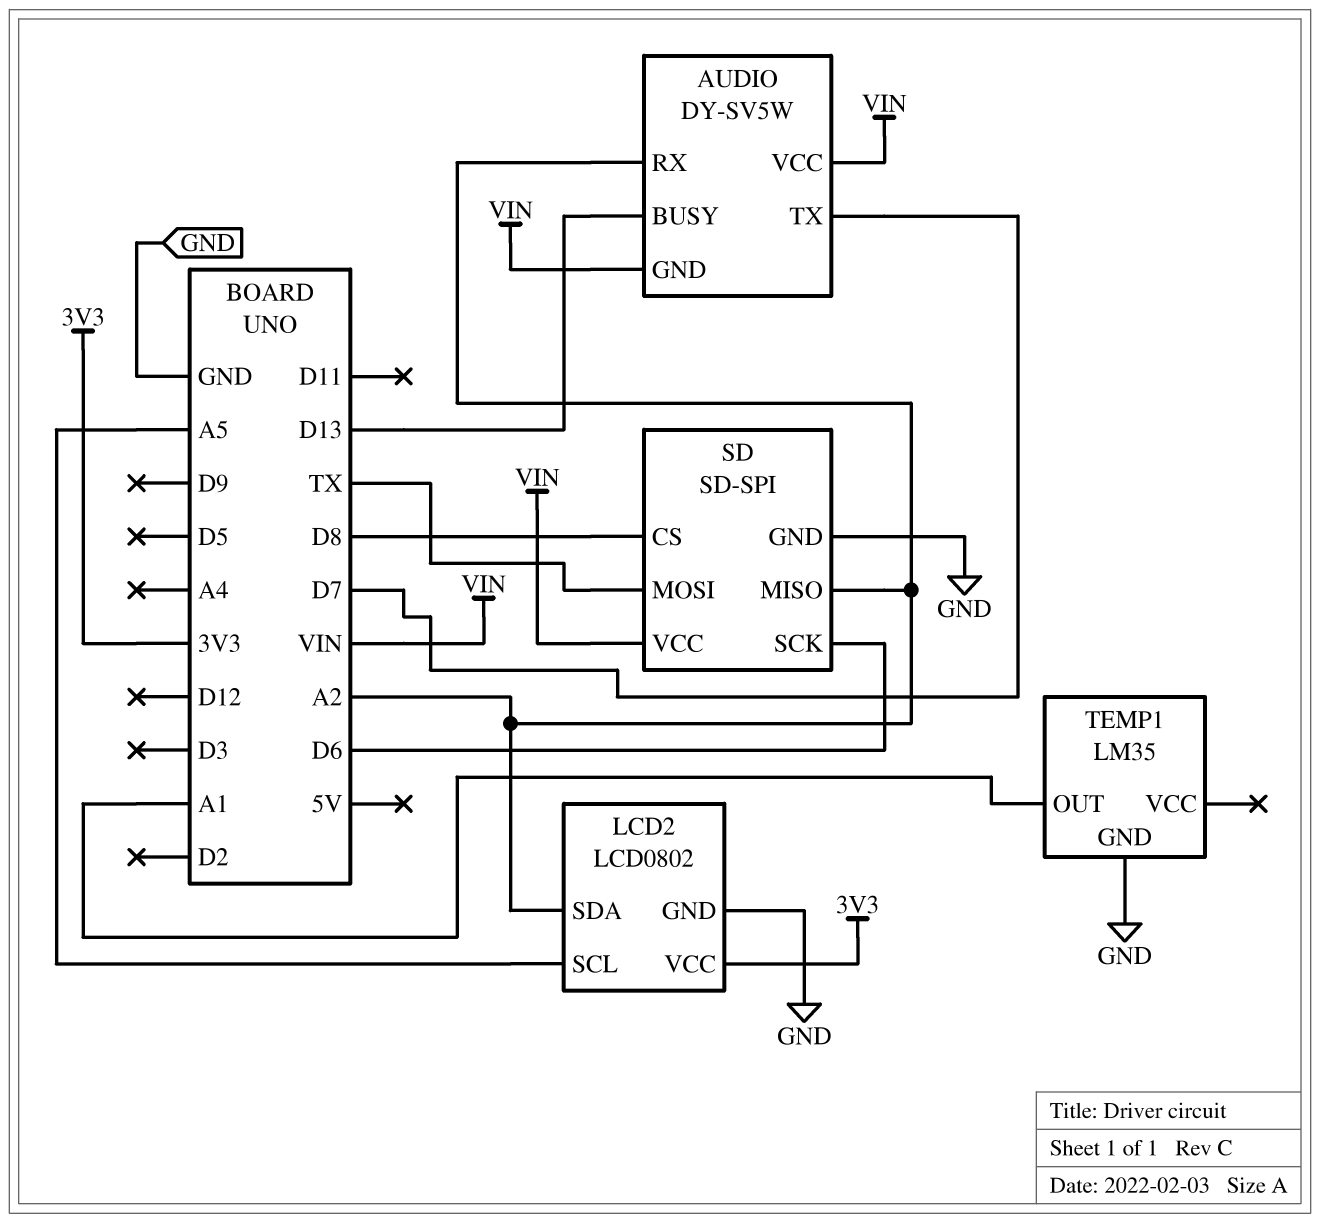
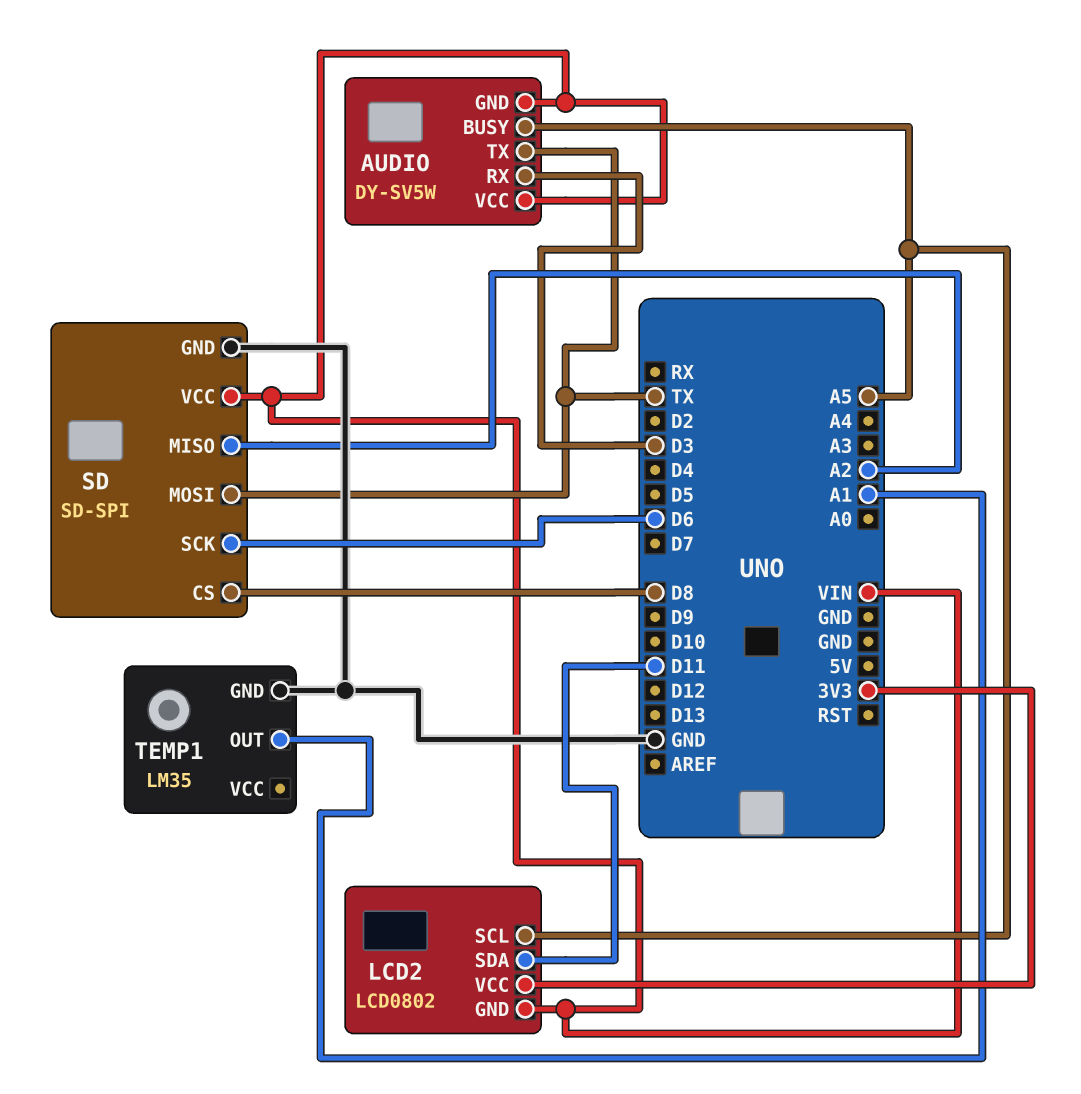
AUDIO pin BUSY: D13 -> A5
AUDIO pin RX: A2 -> D3
AUDIO pin TX: D7 -> TX
LCD2 pin GND: GND -> VIN
LCD2 pin SDA: A2 -> D11

